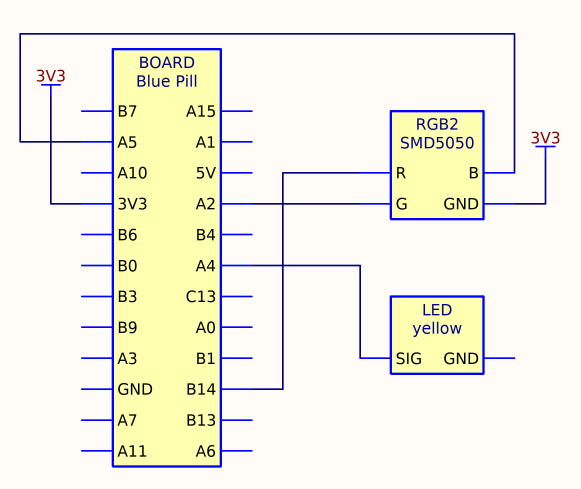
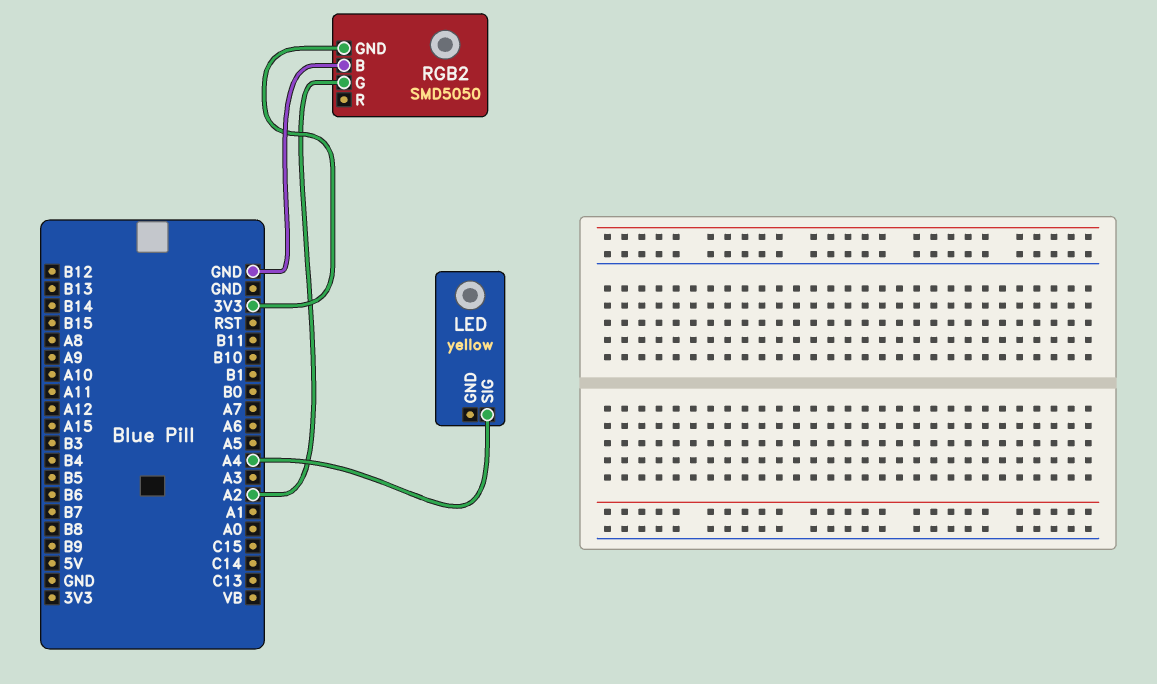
RGB2 pin B: A5 -> GND
RGB2 pin R: B14 -> none

